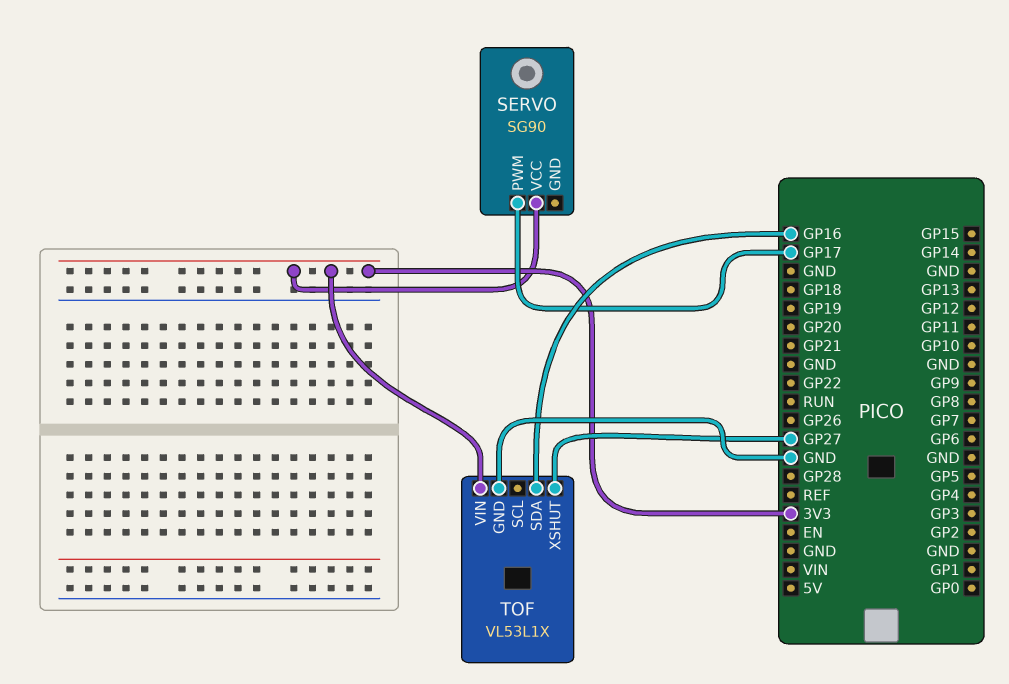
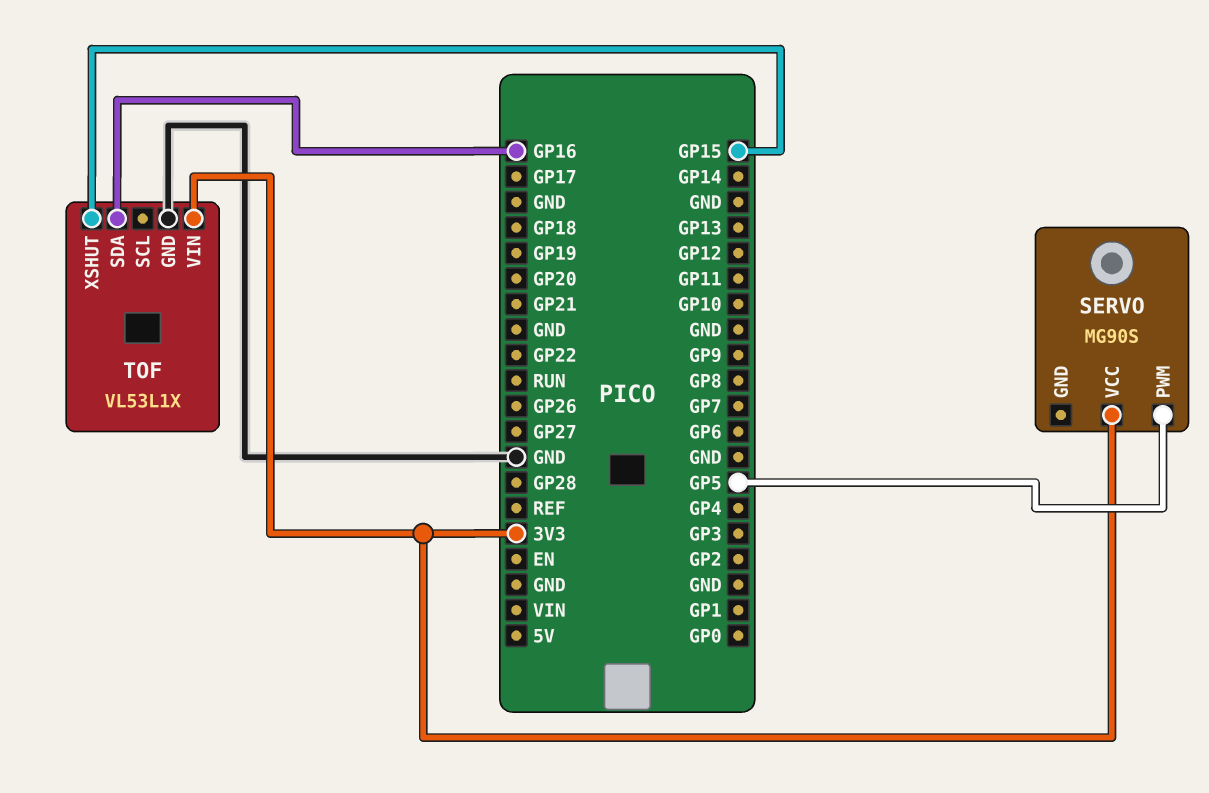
SERVO: SG90 -> MG90S
SERVO pin PWM: GP17 -> GP5
TOF pin XSHUT: GP27 -> GP15

